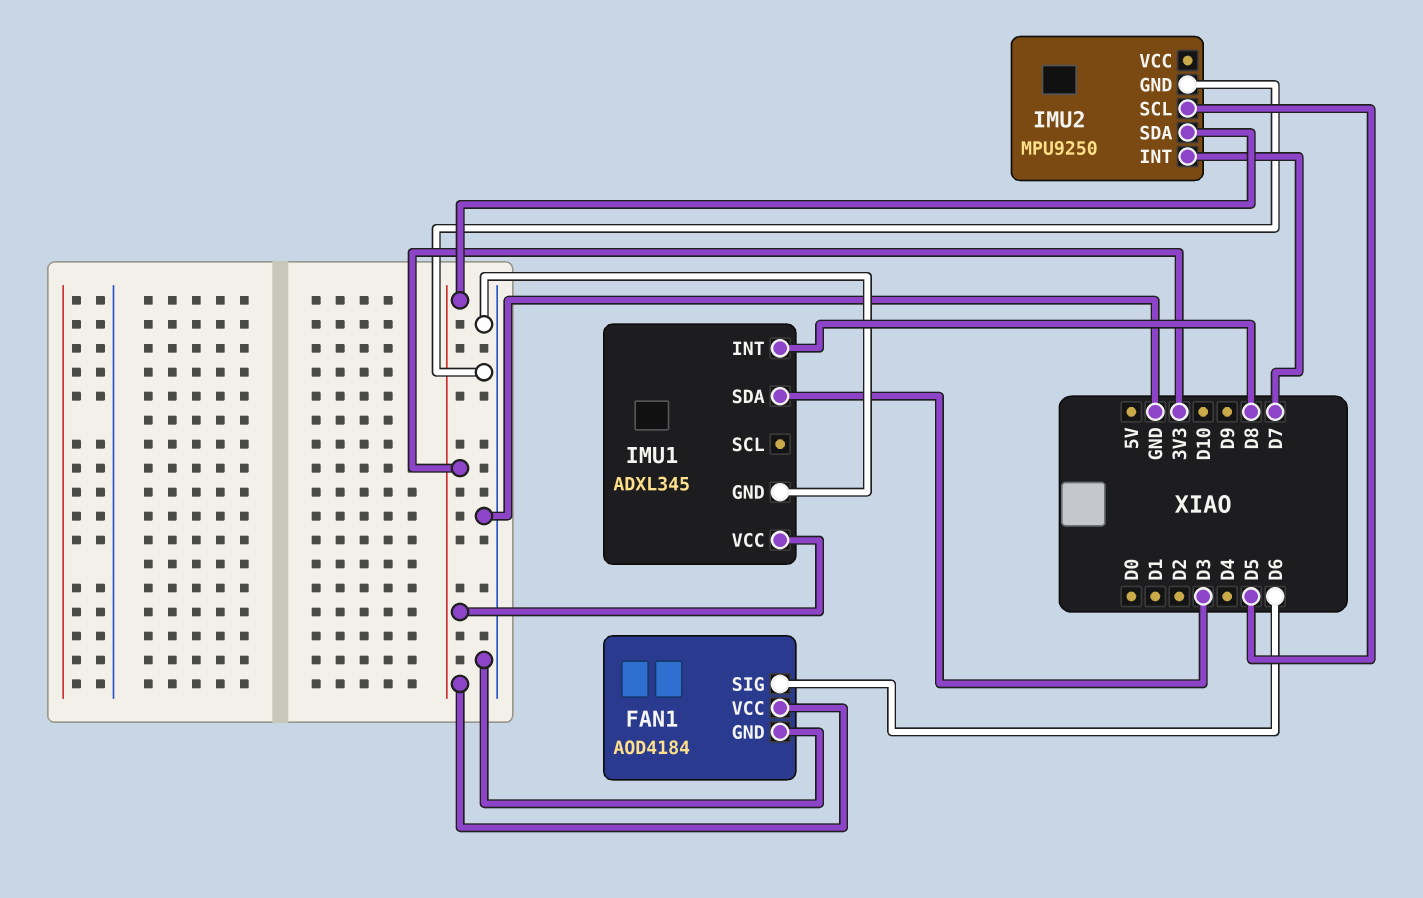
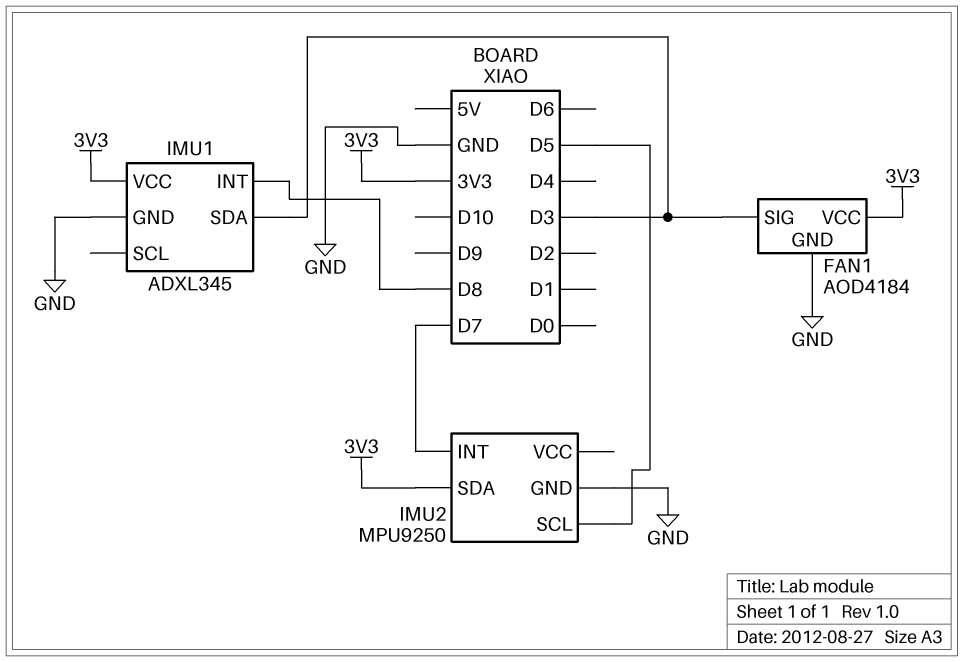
FAN1 pin SIG: D6 -> D3

